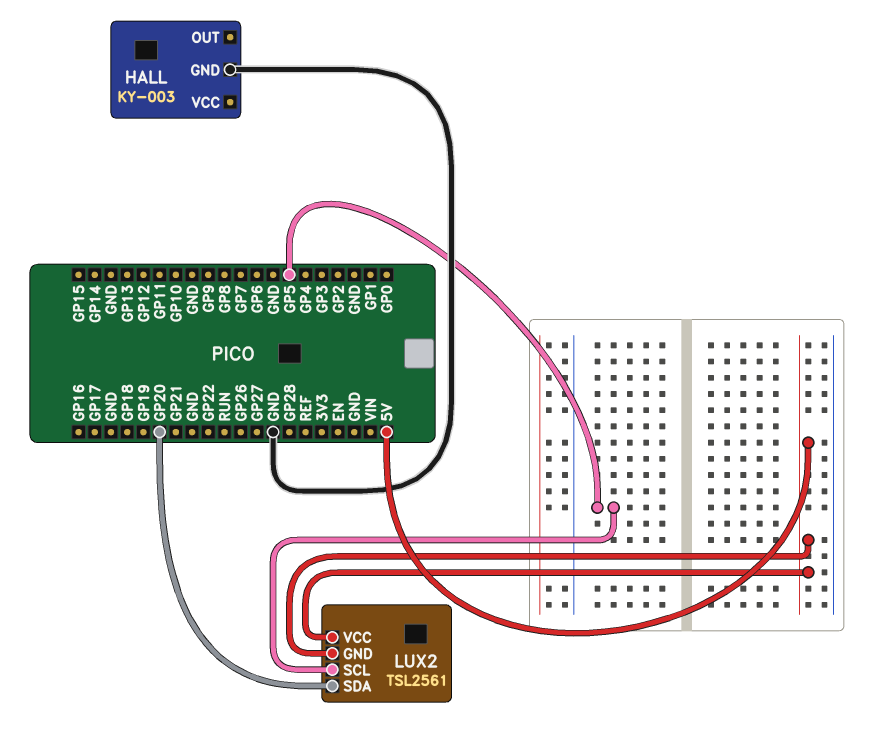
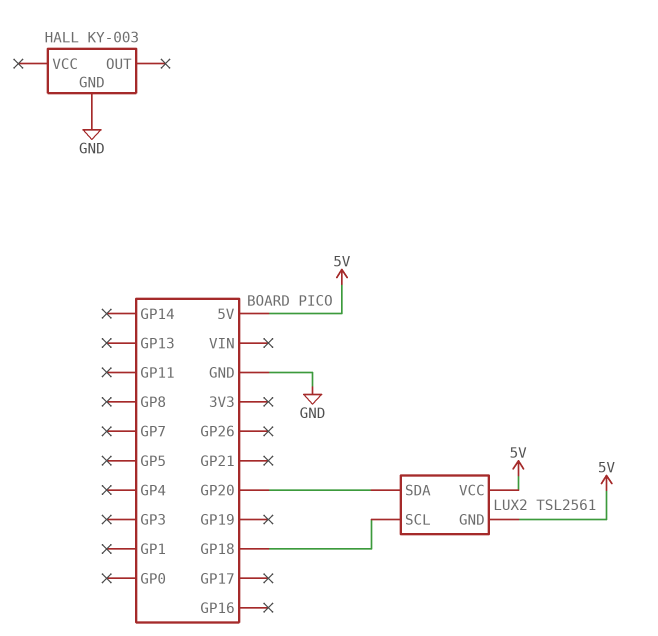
LUX2 pin SCL: GP5 -> GP18

